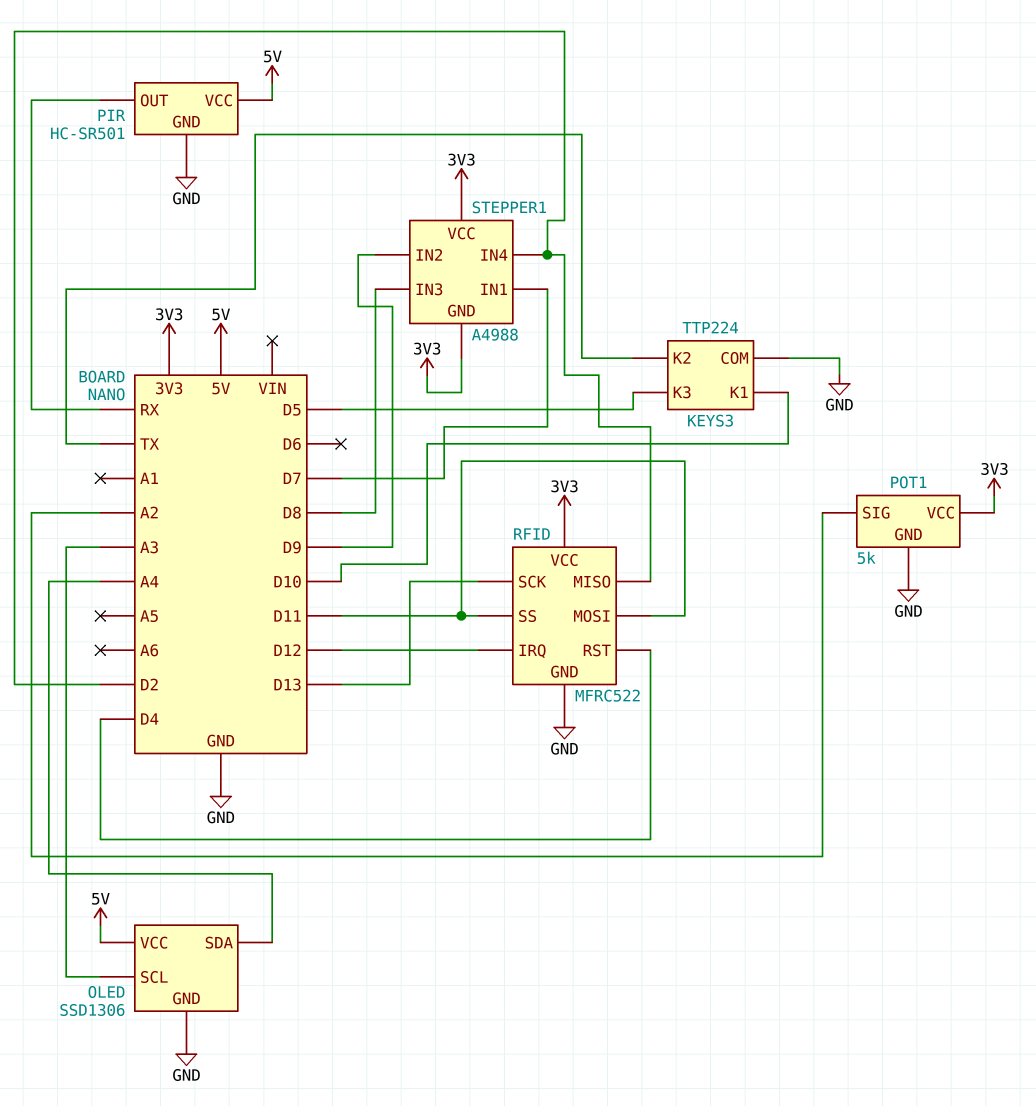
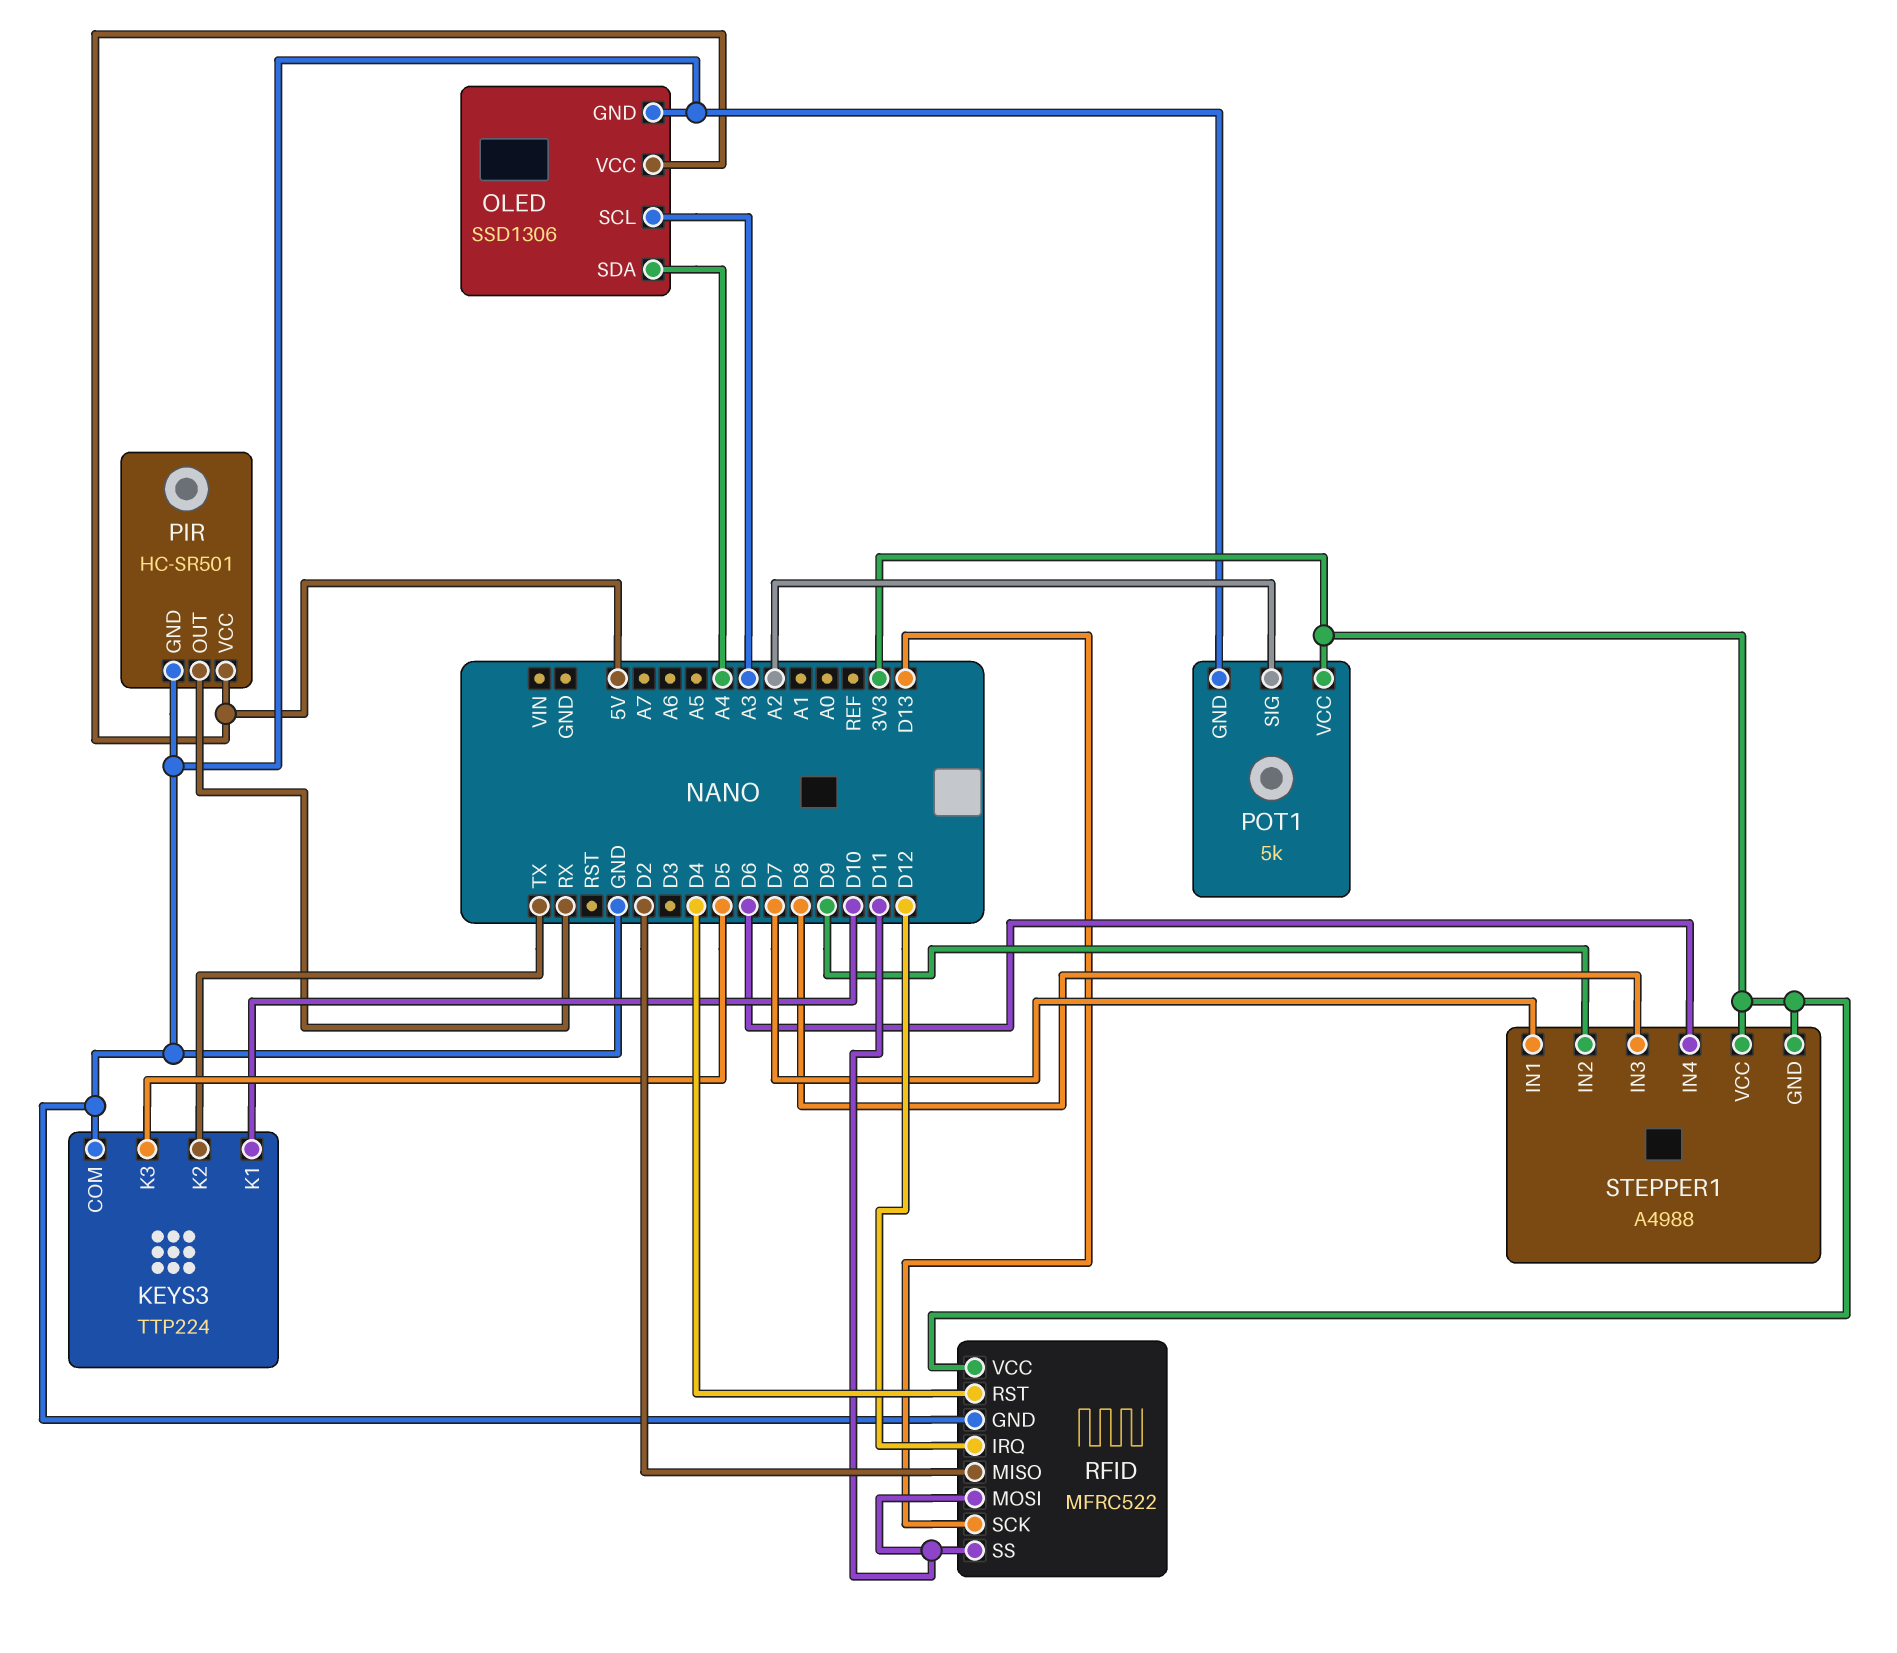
STEPPER1 pin IN4: D2 -> D6

